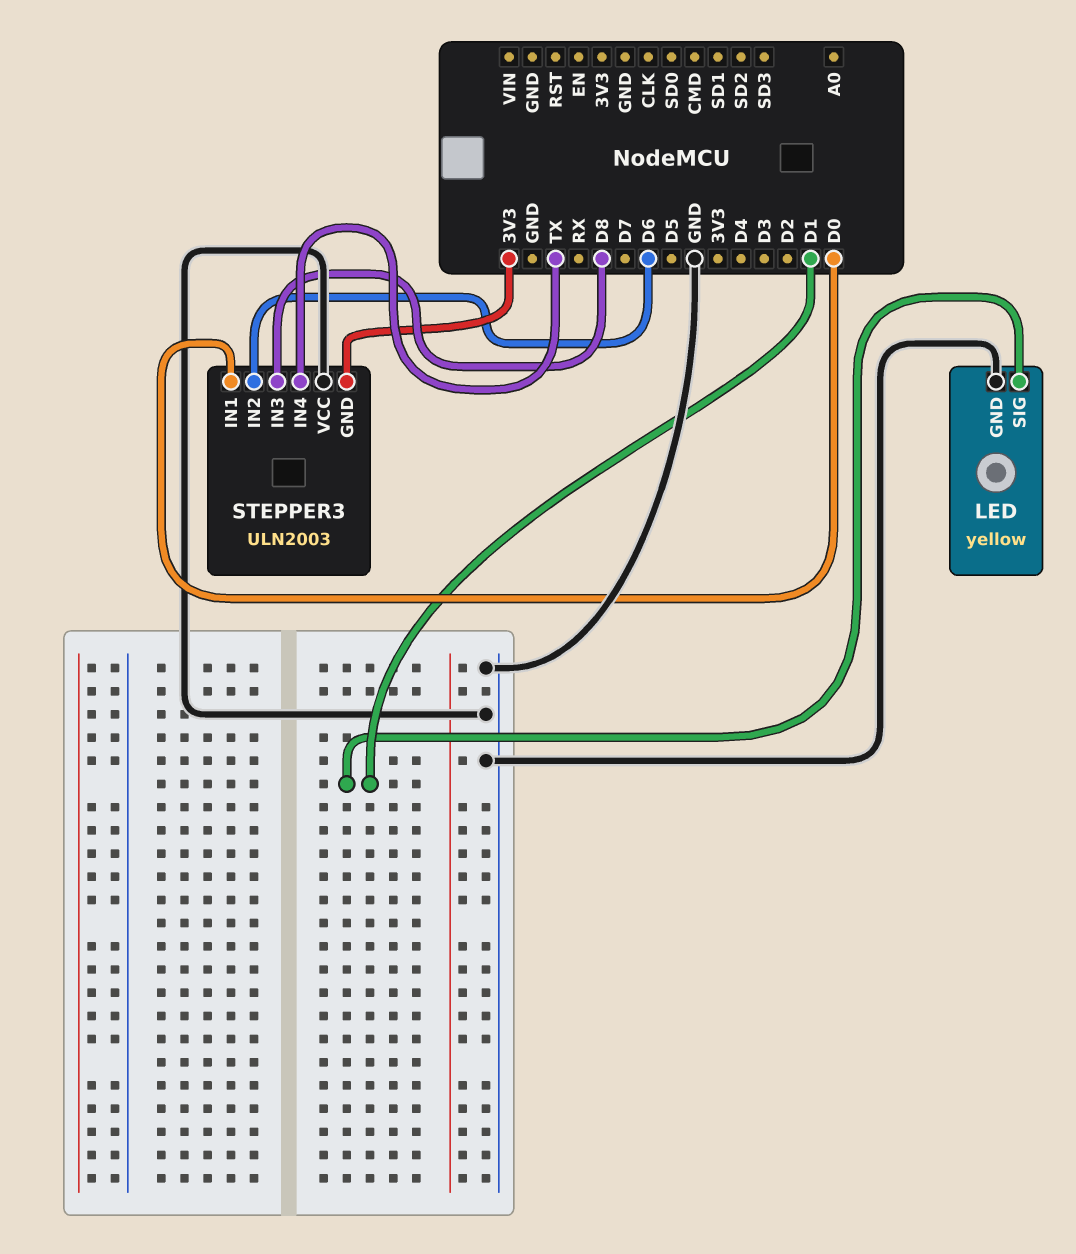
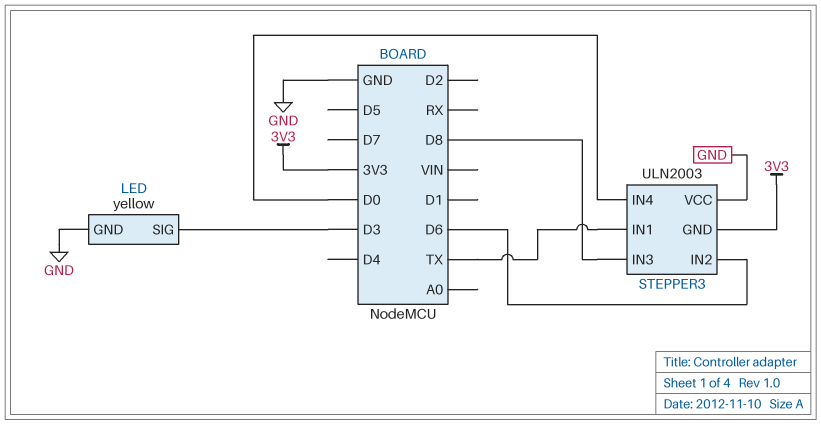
LED pin SIG: D1 -> D3
STEPPER3 pin IN1: D0 -> TX
STEPPER3 pin IN4: TX -> D0

